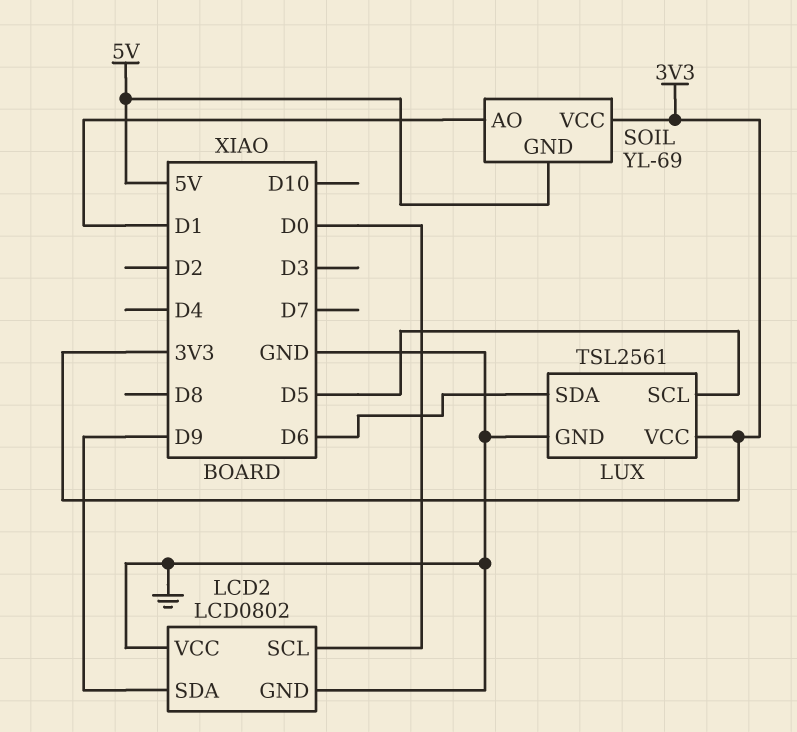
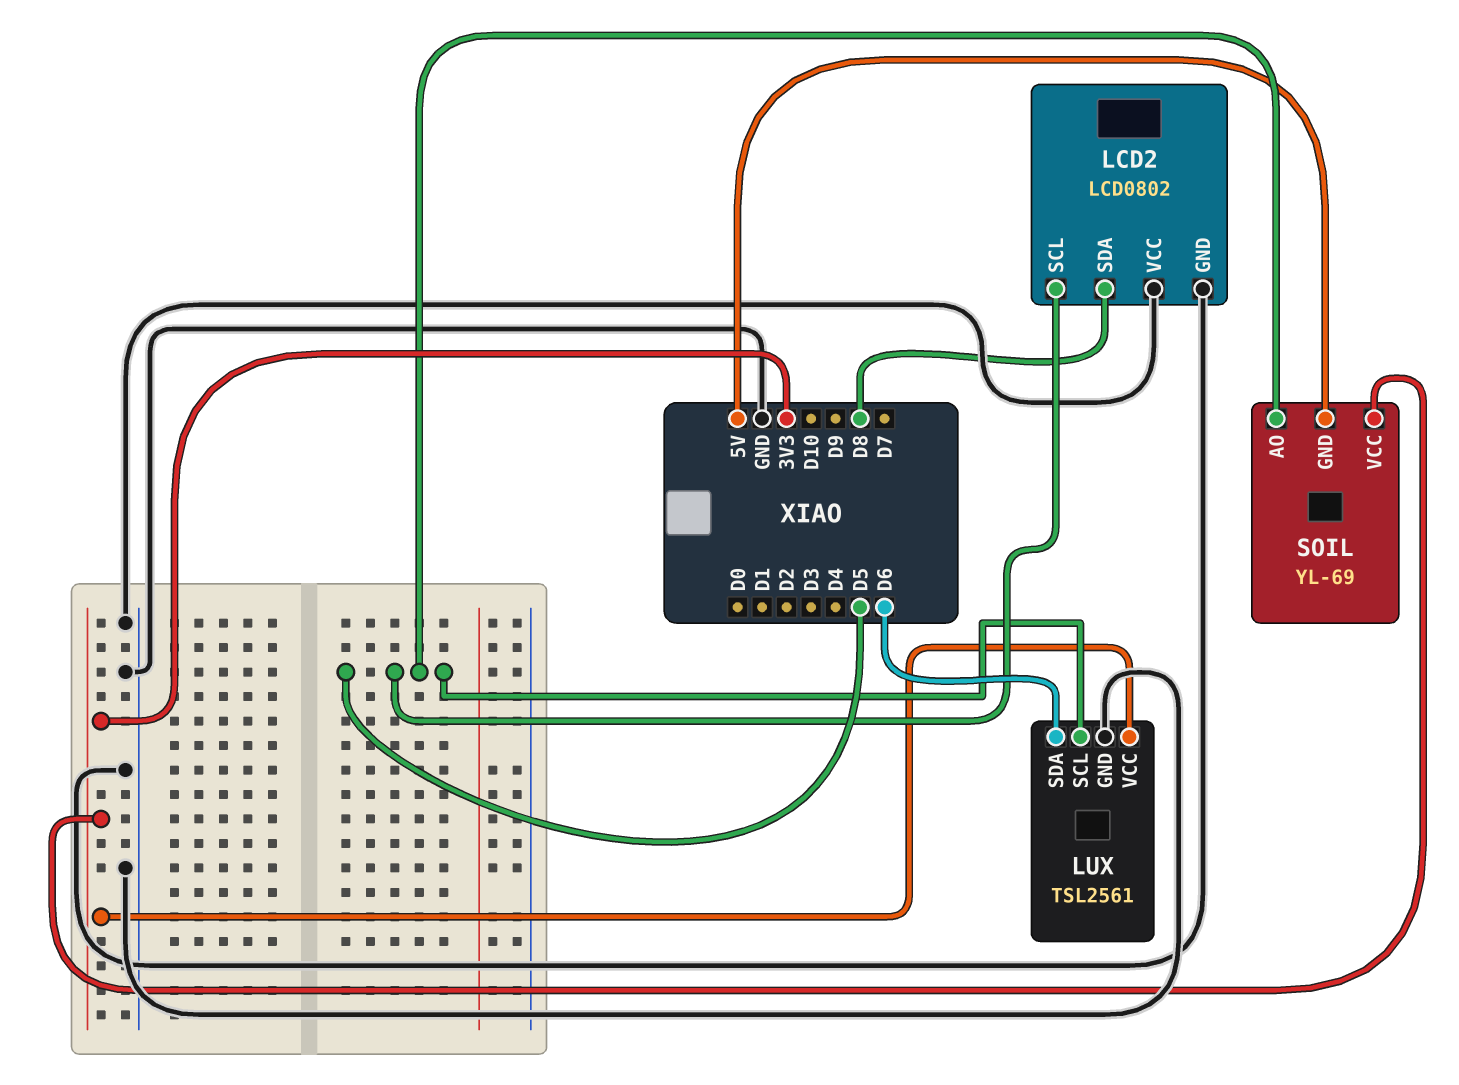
LCD2 pin SCL: D0 -> D5
LCD2 pin SDA: D9 -> D8
SOIL pin AO: D1 -> D5

